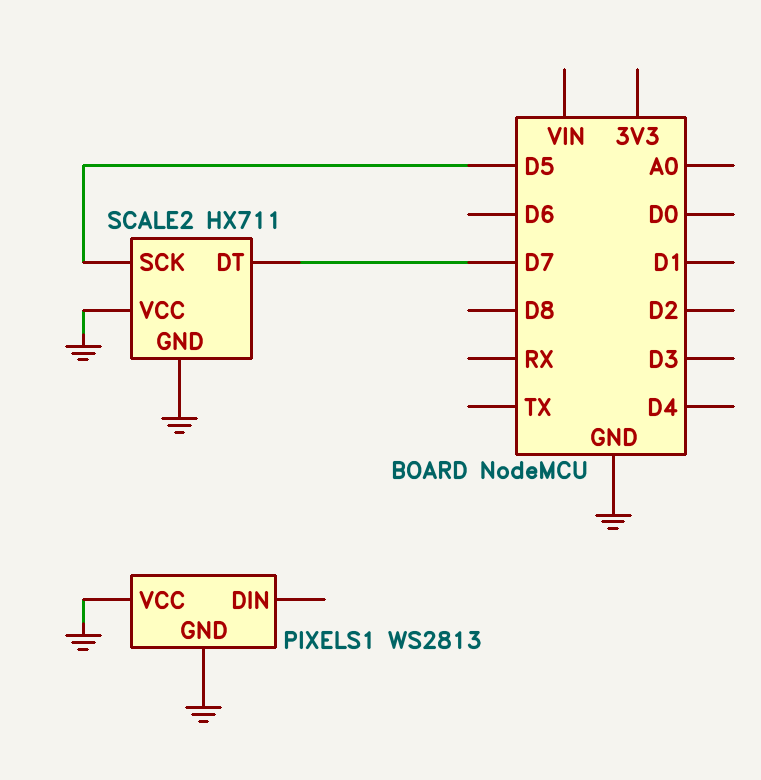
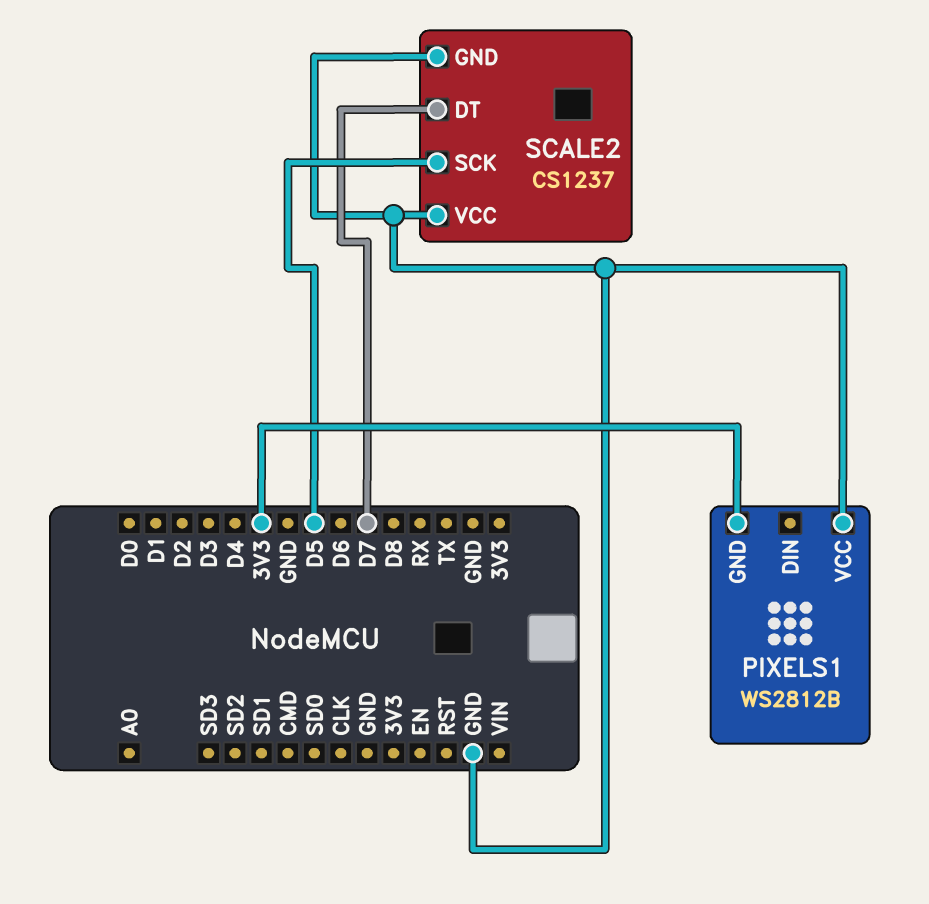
PIXELS1: WS2813 -> WS2812B
PIXELS1 pin GND: GND -> 3V3
SCALE2: HX711 -> CS1237

